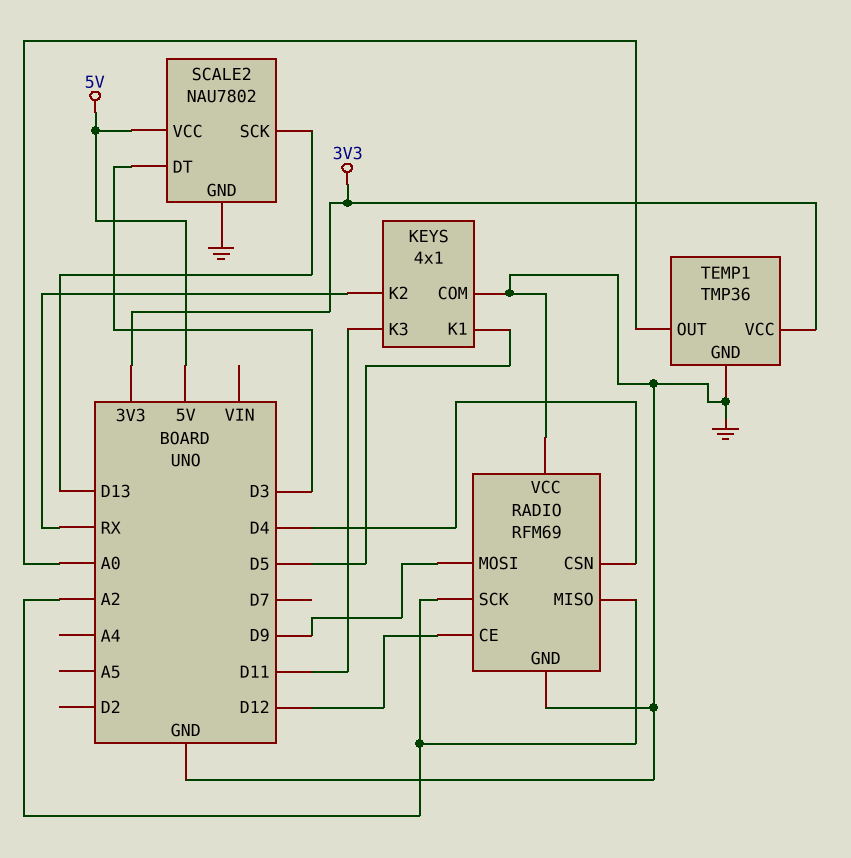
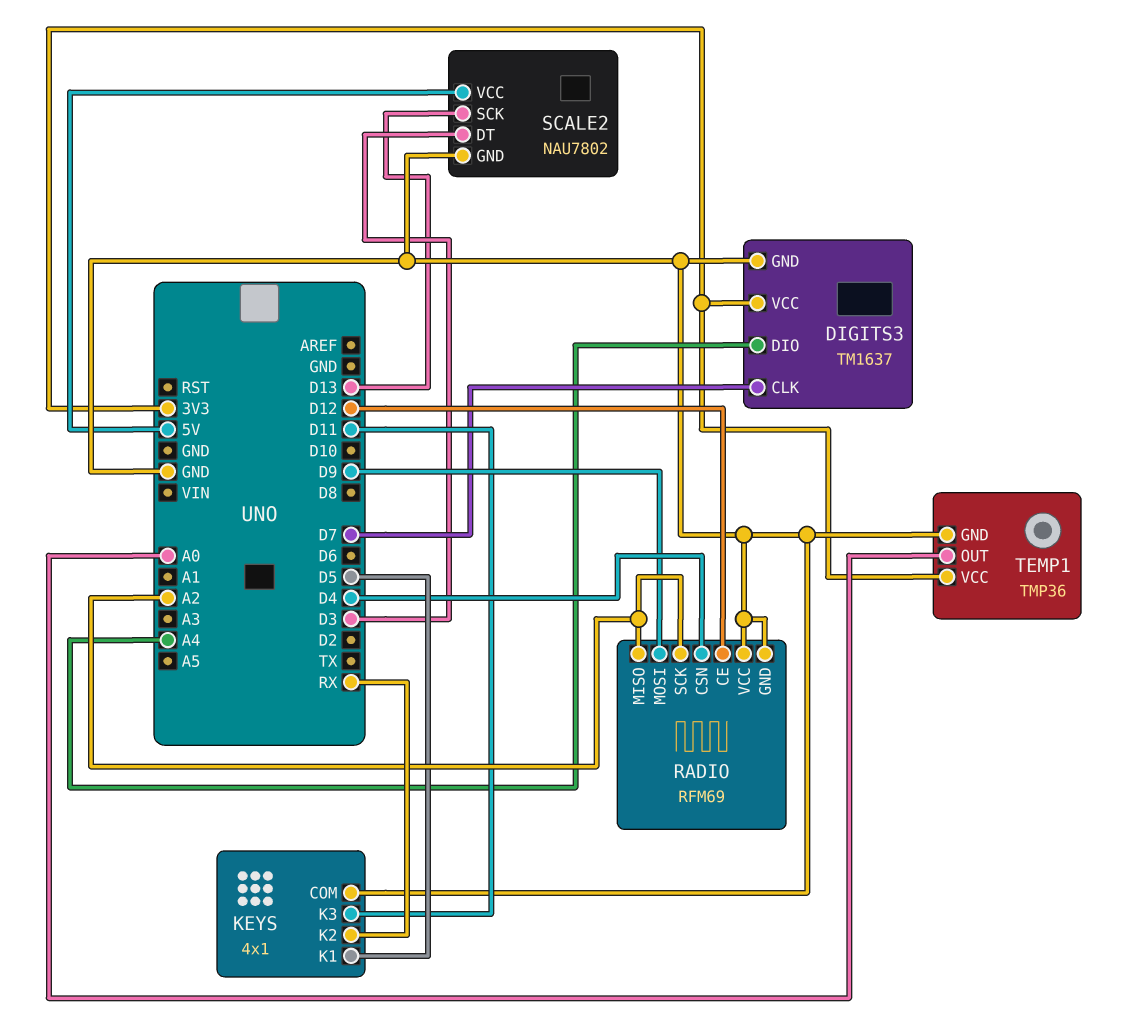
DIGITS3: none -> TM1637
DIGITS3 pin CLK: none -> D7
DIGITS3 pin DIO: none -> A4
DIGITS3 pin GND: none -> GND
DIGITS3 pin VCC: none -> 3V3

